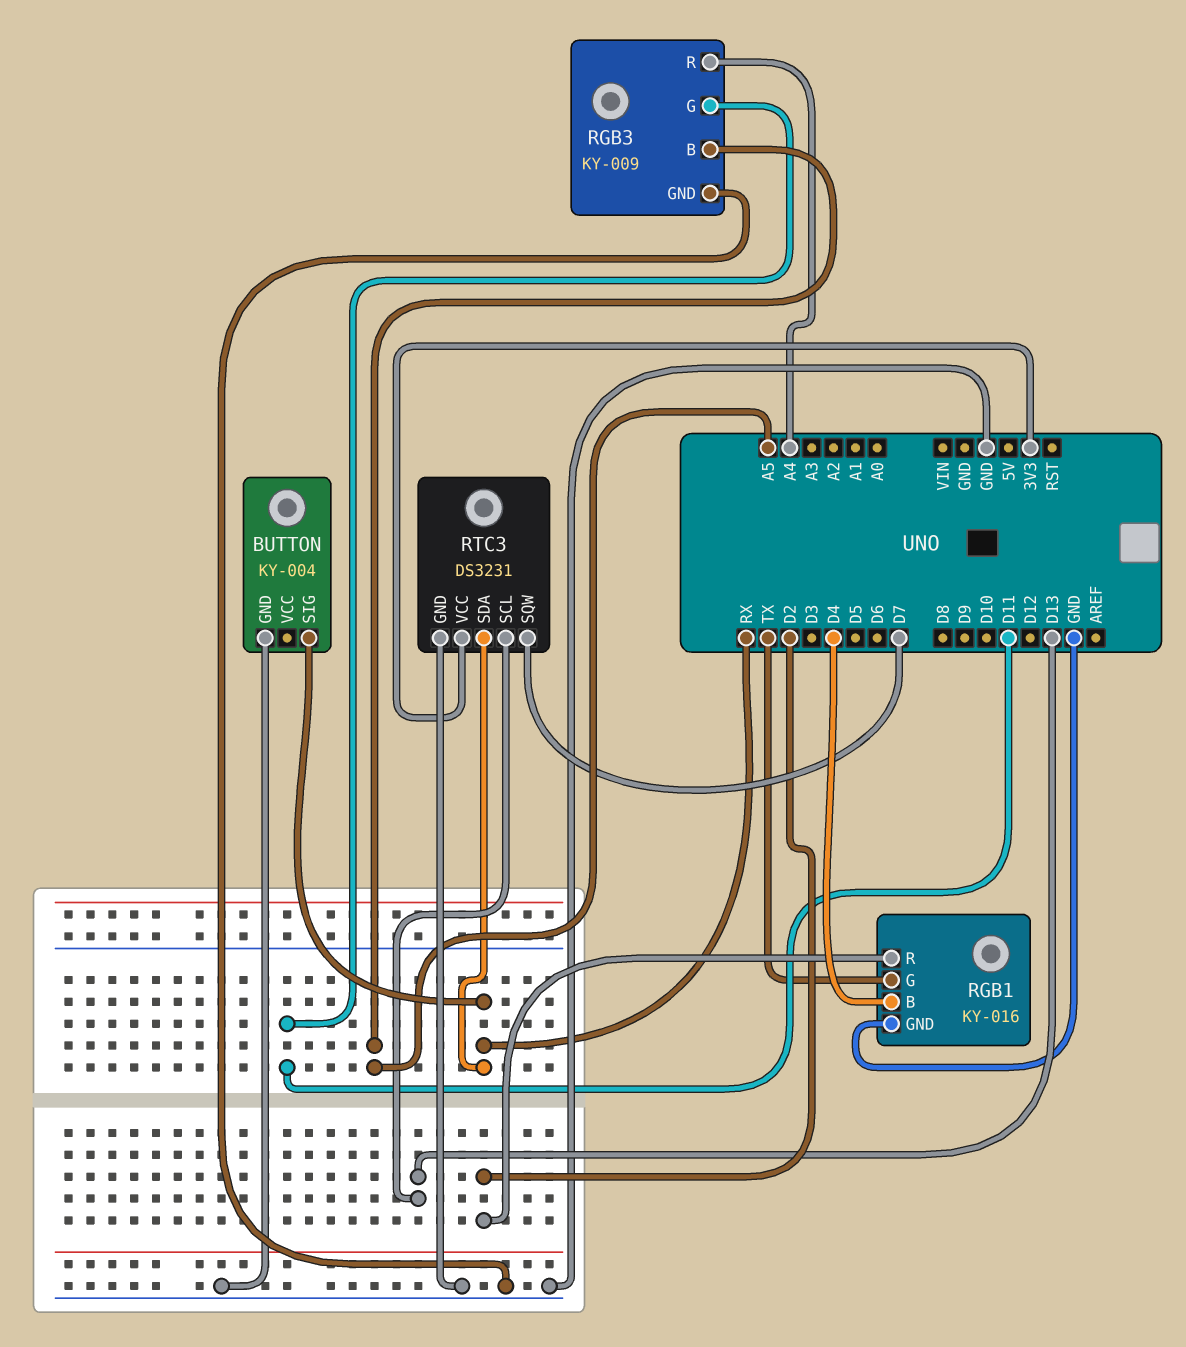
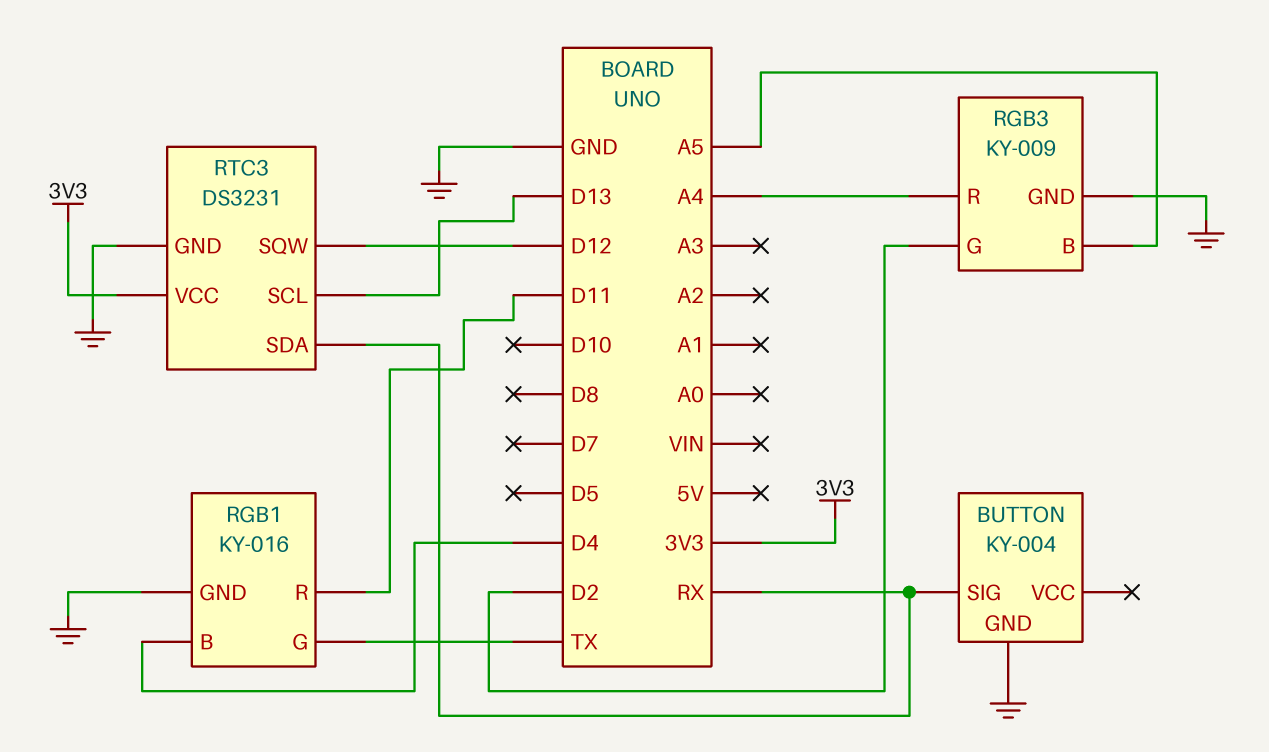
RGB1 pin R: D2 -> D11
RGB3 pin G: D11 -> D2
RTC3 pin SQW: D7 -> D12

